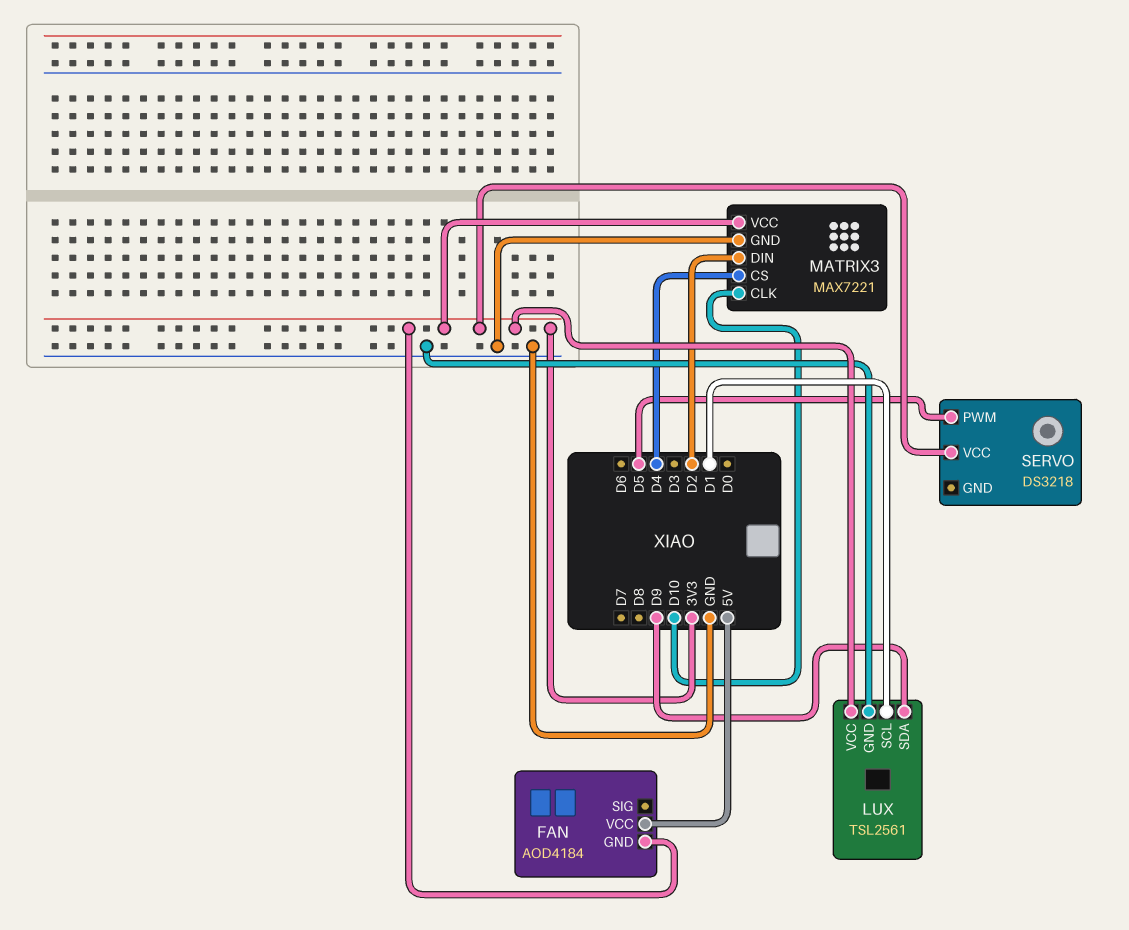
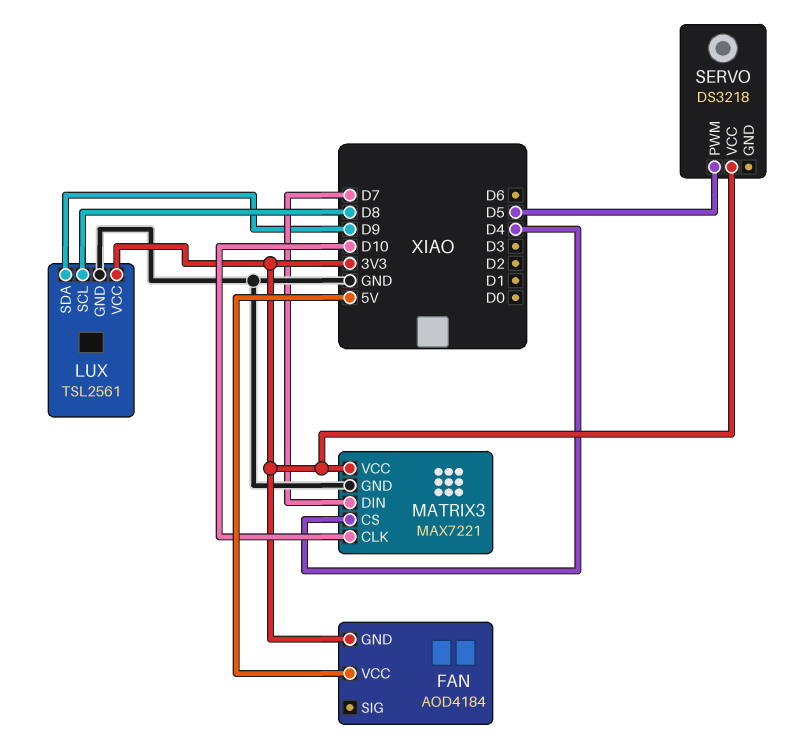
LUX pin SCL: D1 -> D8
MATRIX3 pin DIN: D2 -> D7

